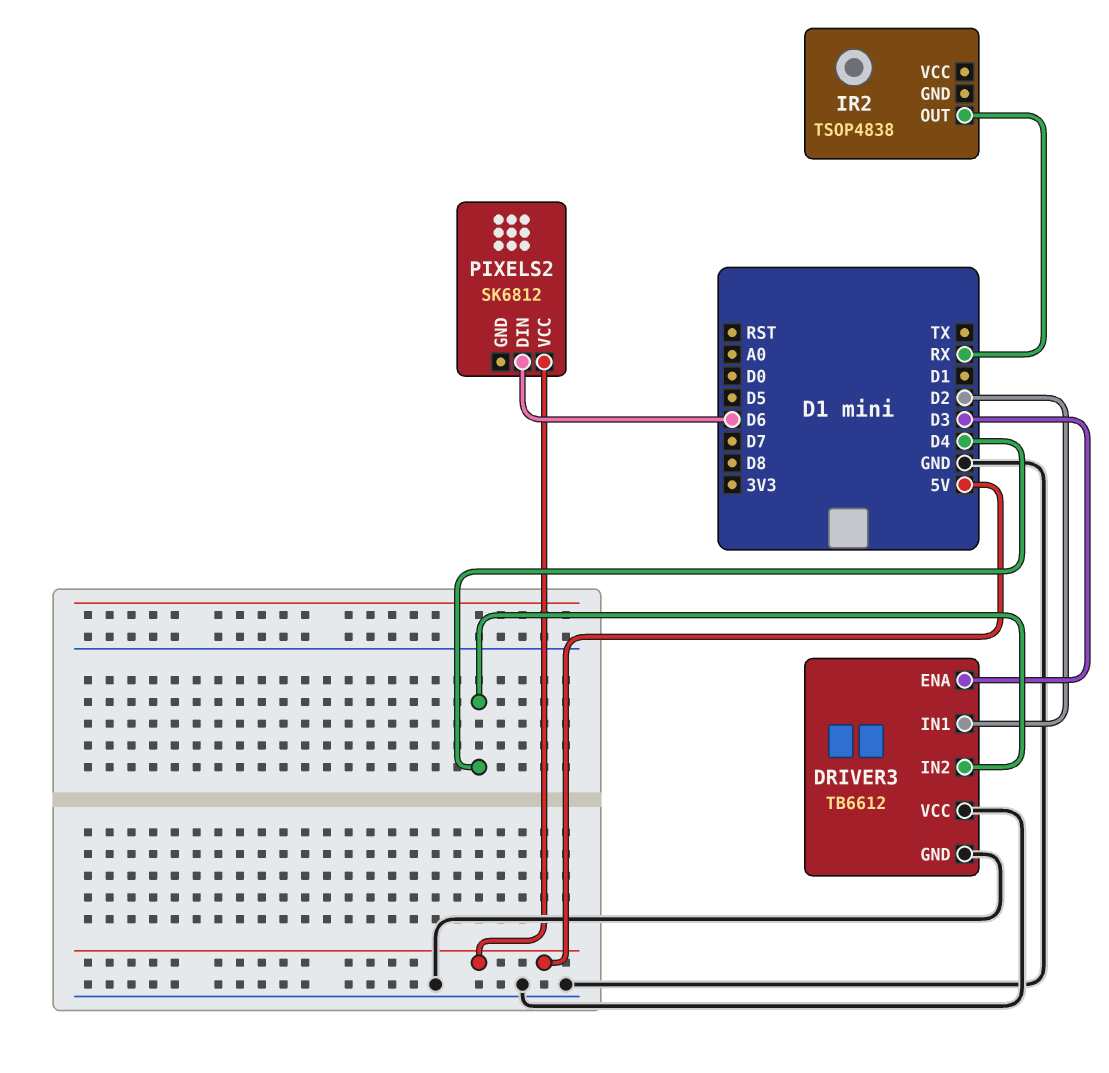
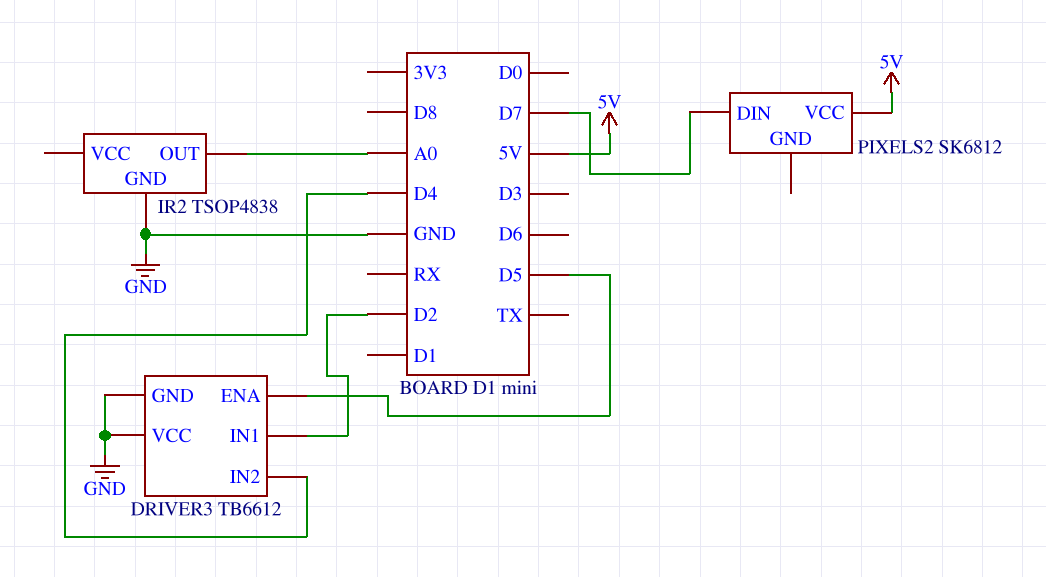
DRIVER3 pin ENA: D3 -> D5
IR2 pin GND: none -> GND
IR2 pin OUT: RX -> A0
PIXELS2 pin DIN: D6 -> D7

